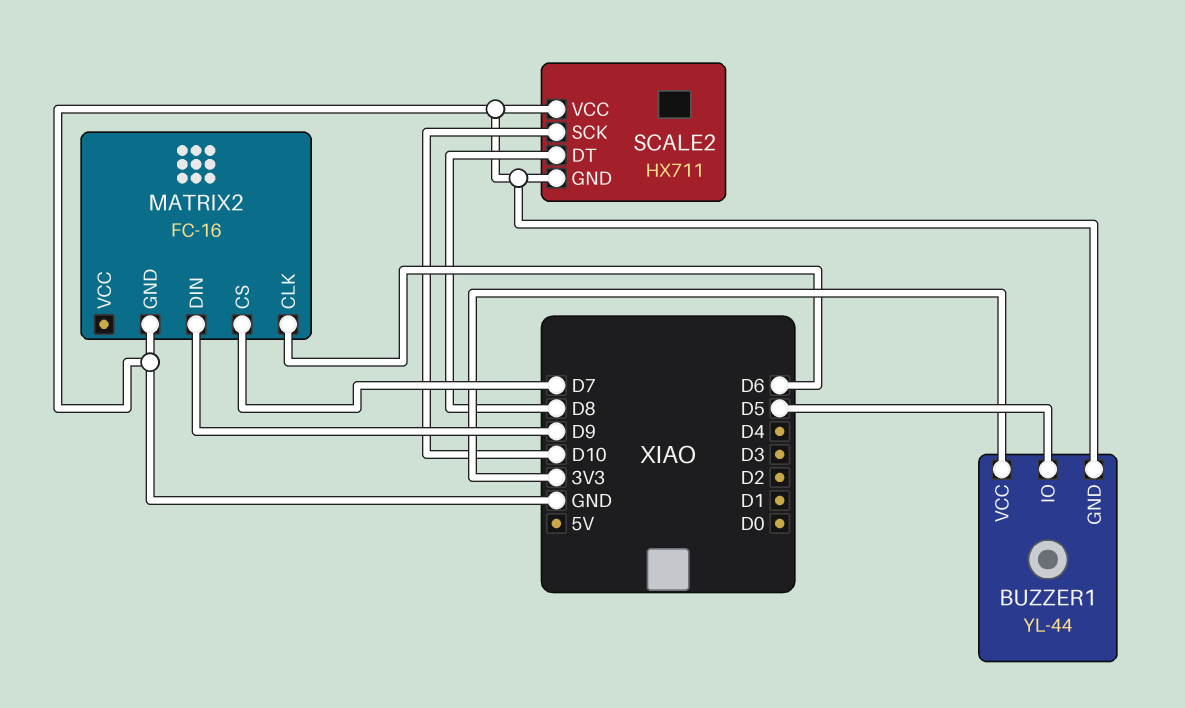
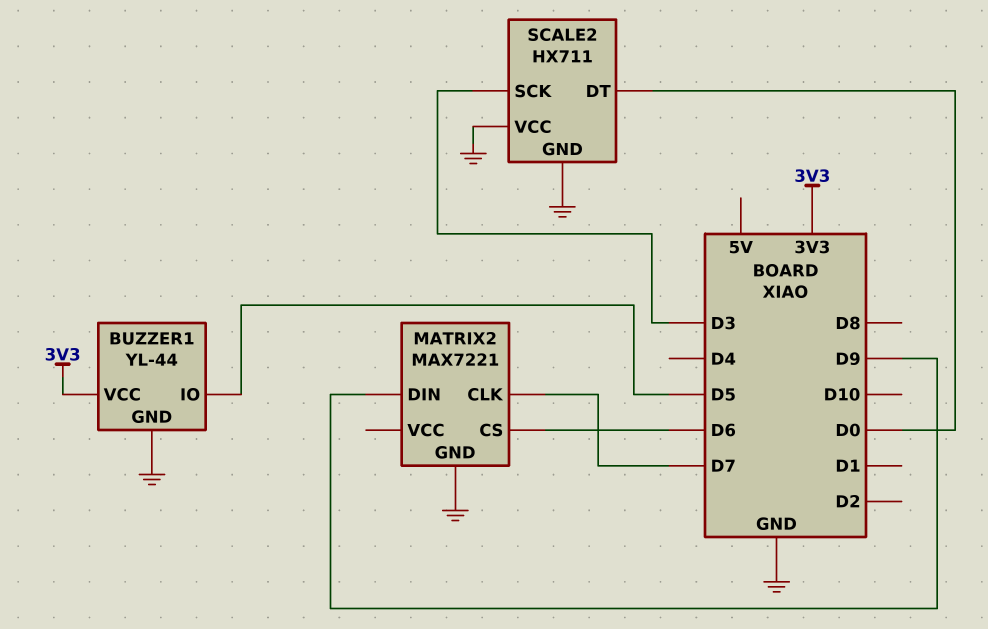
MATRIX2: FC-16 -> MAX7221
MATRIX2 pin CLK: D6 -> D7
MATRIX2 pin CS: D7 -> D6
SCALE2 pin DT: D8 -> D0
SCALE2 pin SCK: D10 -> D3

